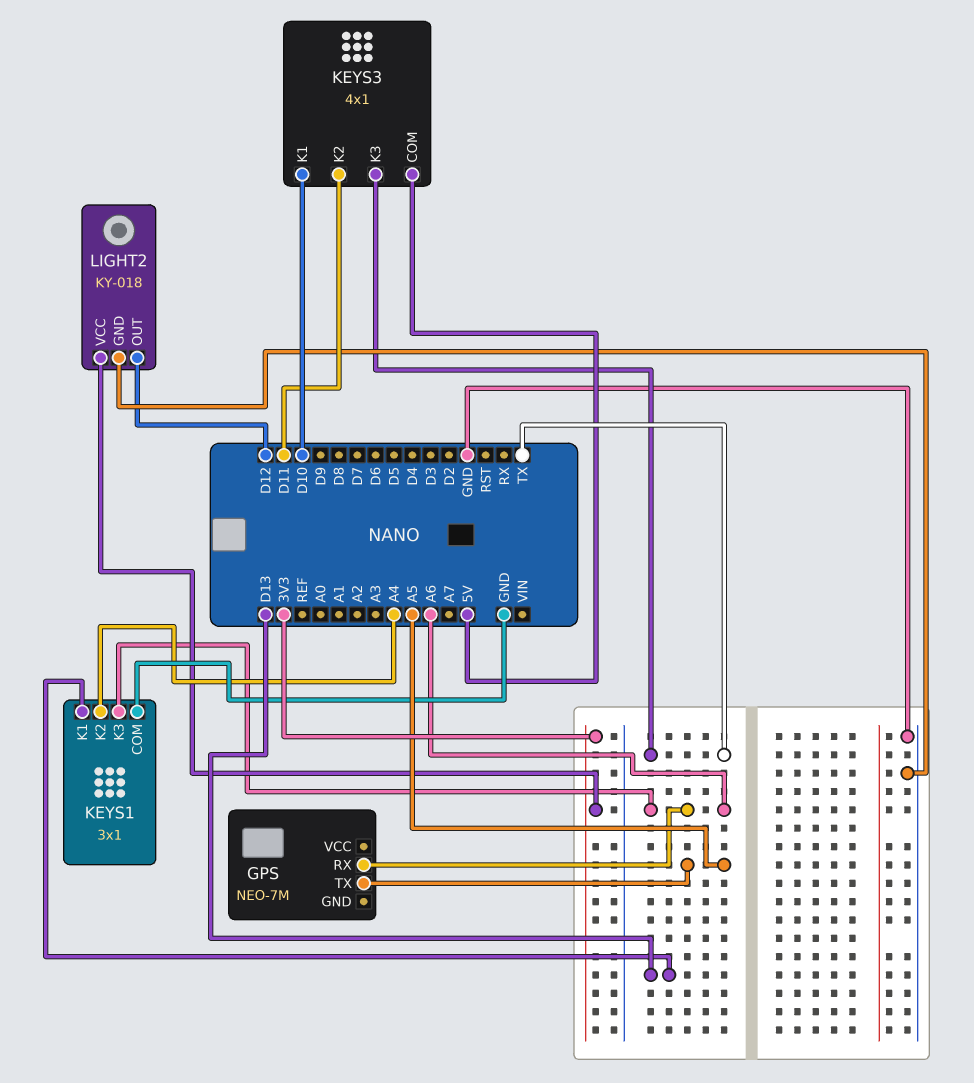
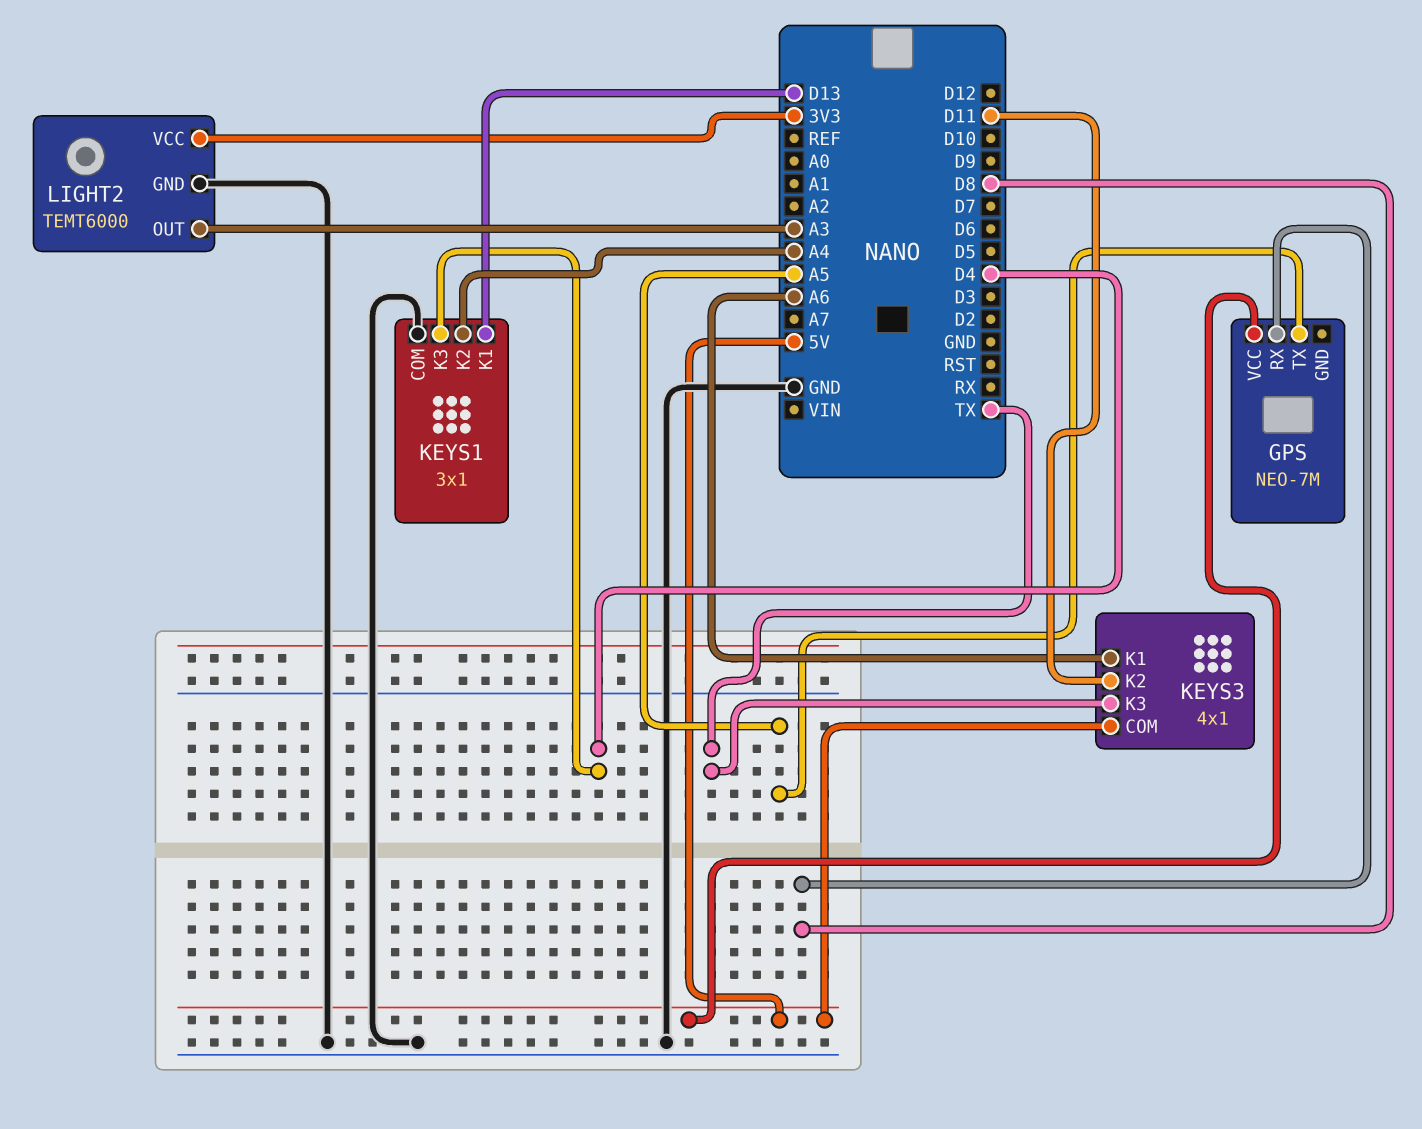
GPS pin RX: A6 -> D8
GPS pin VCC: none -> 5V
KEYS1 pin K3: A6 -> D4
KEYS3 pin K1: D10 -> A6
LIGHT2: KY-018 -> TEMT6000
LIGHT2 pin OUT: D12 -> A3

